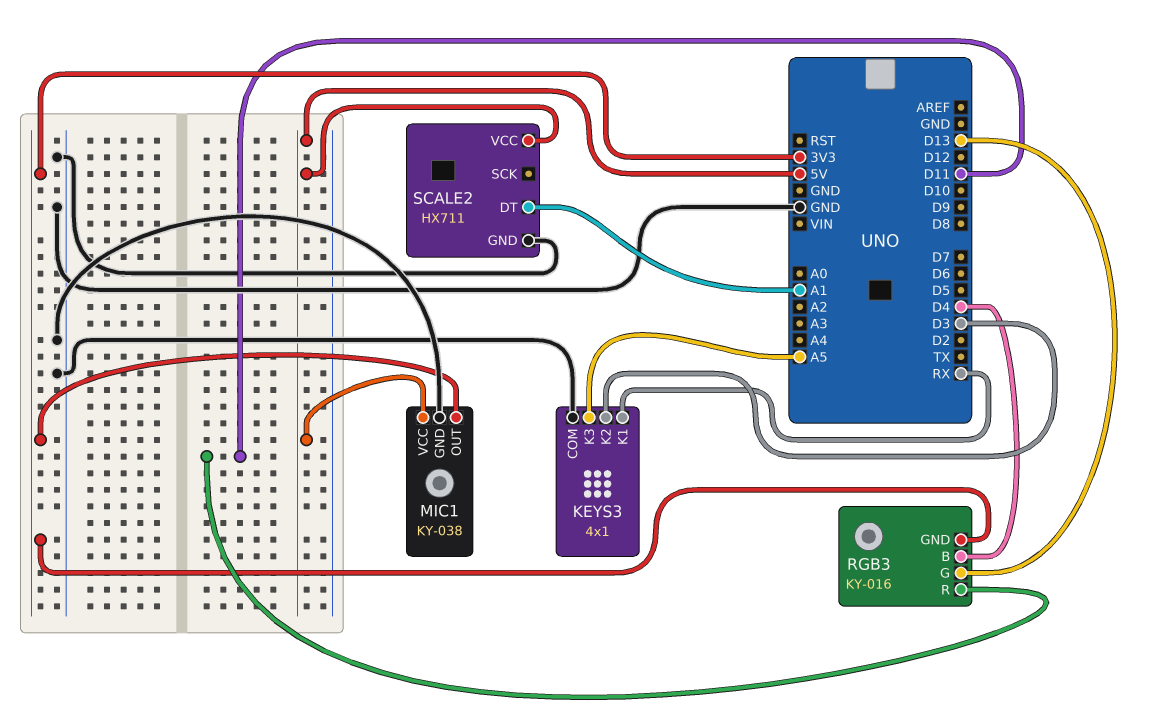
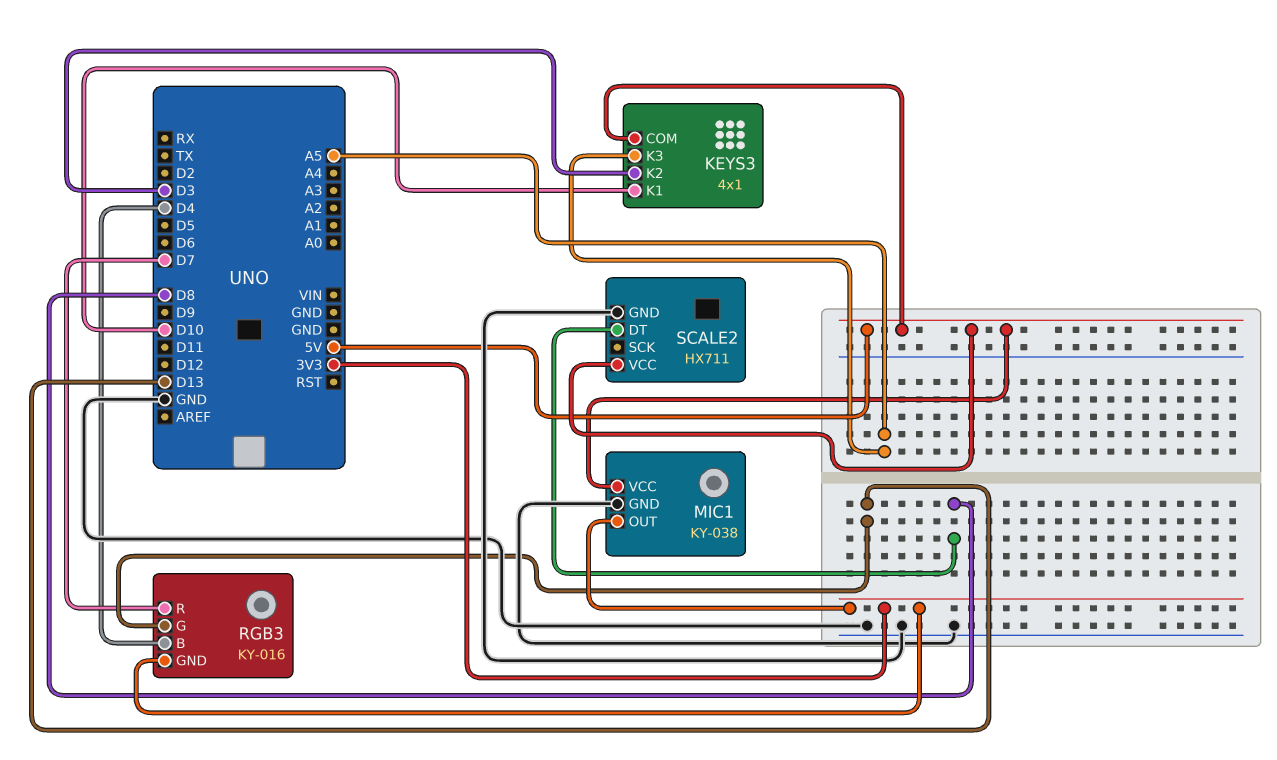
KEYS3 pin COM: GND -> 5V
KEYS3 pin K1: RX -> D10
RGB3 pin R: D11 -> D7
SCALE2 pin DT: A1 -> D8

